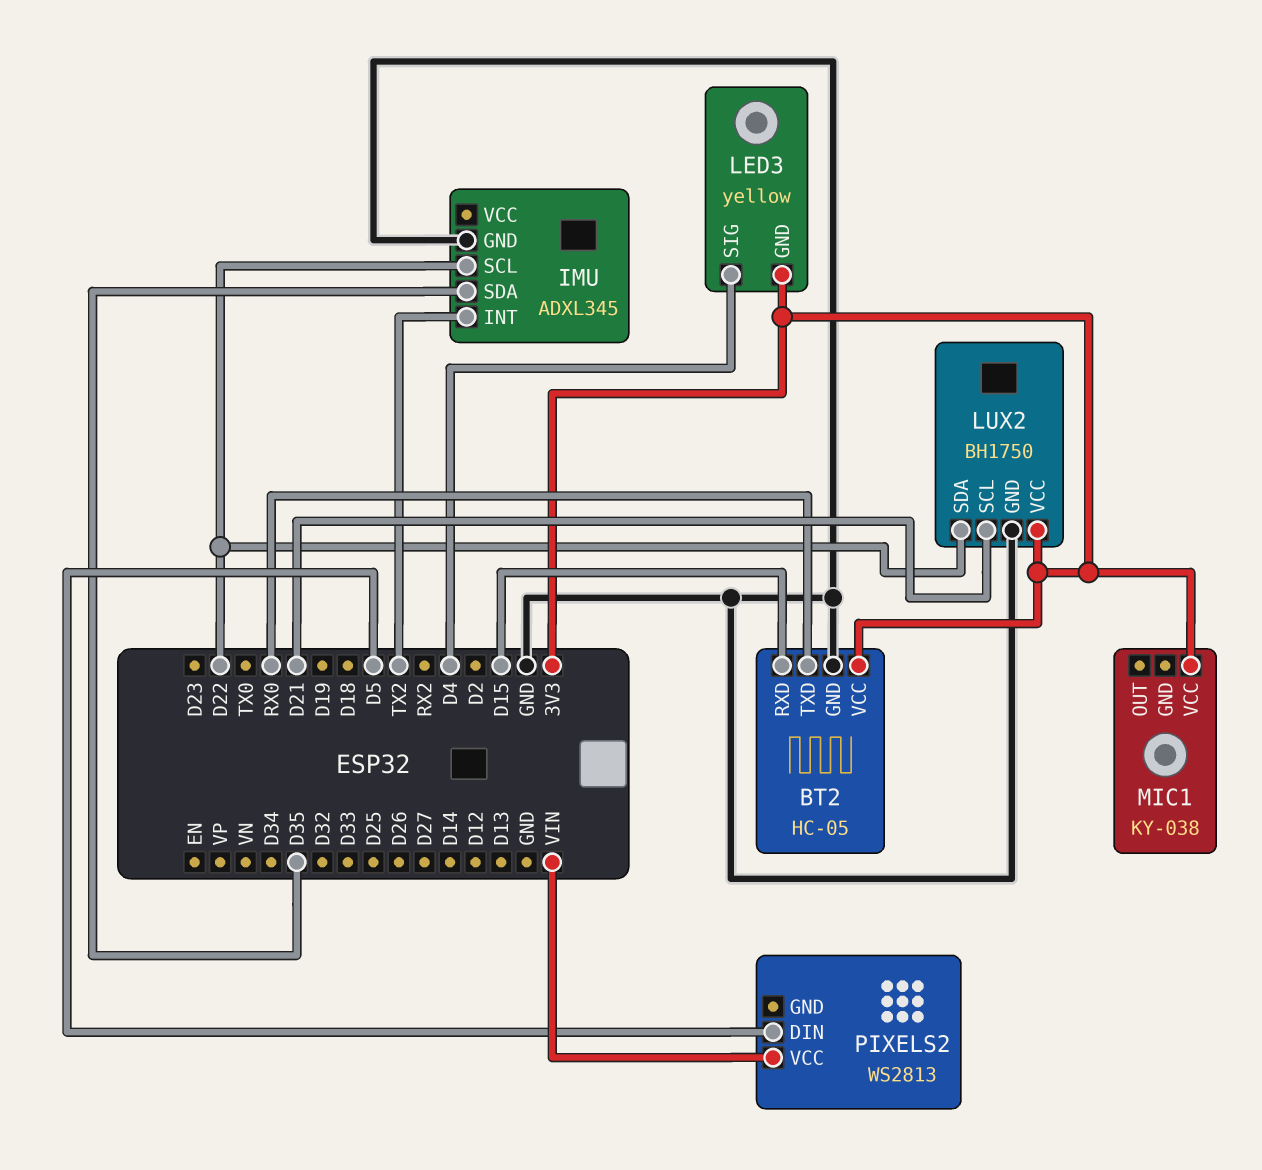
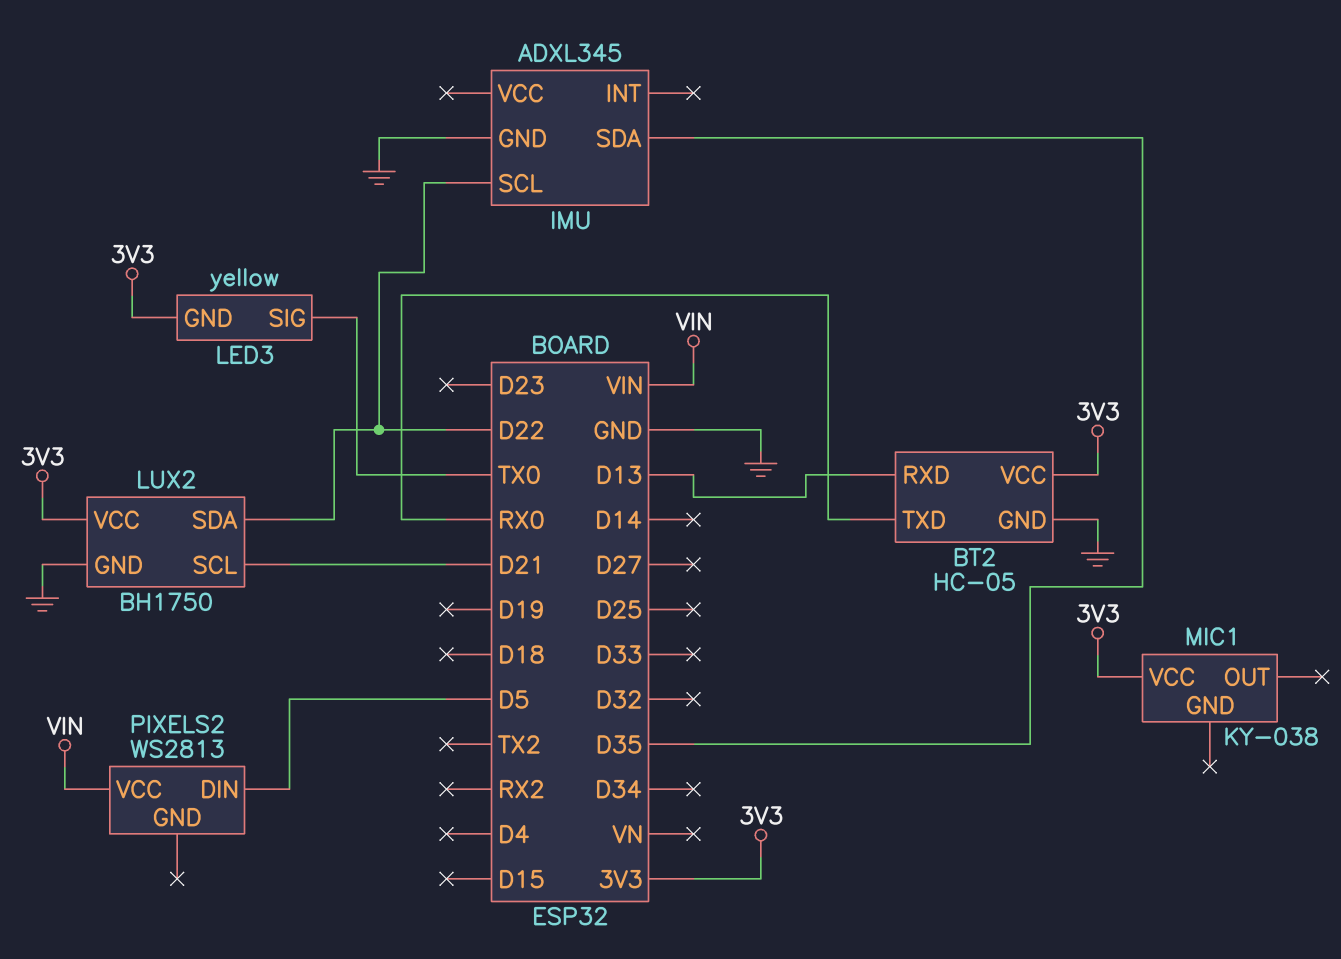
BT2 pin RXD: D15 -> D13
IMU pin INT: TX2 -> none
LED3 pin SIG: D4 -> TX0

